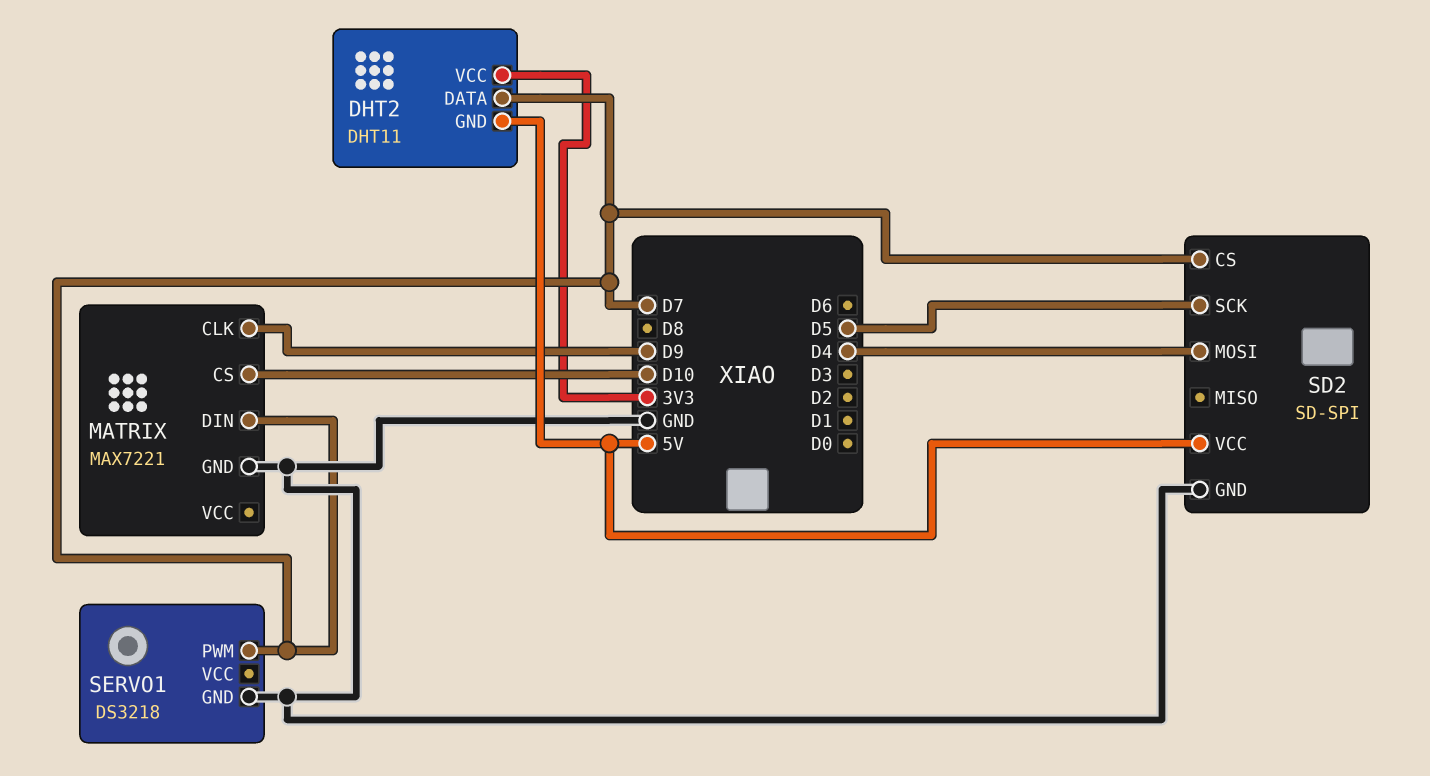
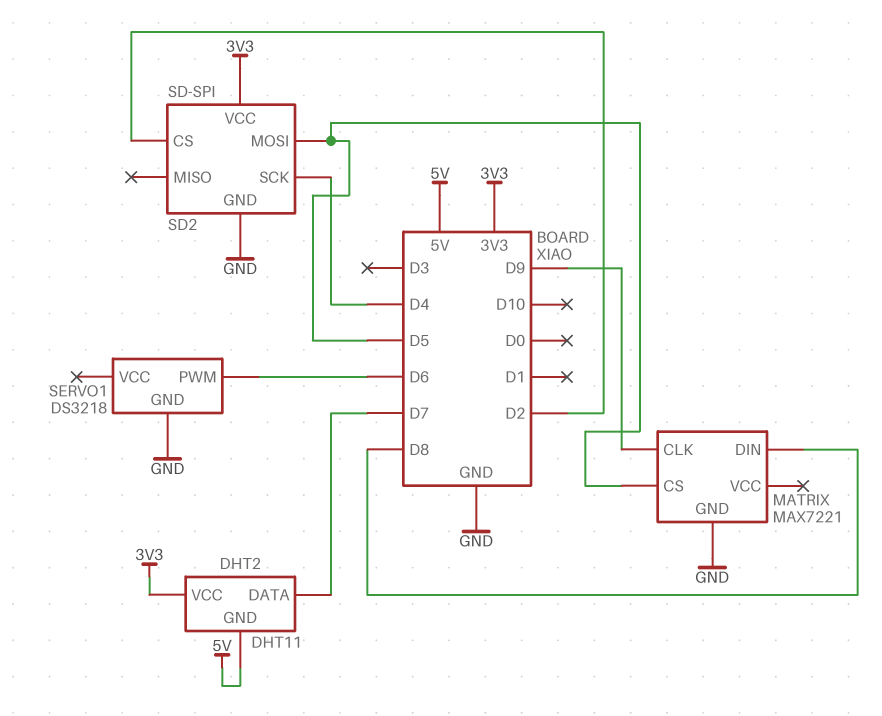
MATRIX pin CS: D10 -> D5
MATRIX pin DIN: D7 -> D8
SD2 pin CS: D7 -> D2
SD2 pin MOSI: D4 -> D5
SD2 pin SCK: D5 -> D4
SD2 pin VCC: 5V -> 3V3
SERVO1 pin PWM: D7 -> D6

